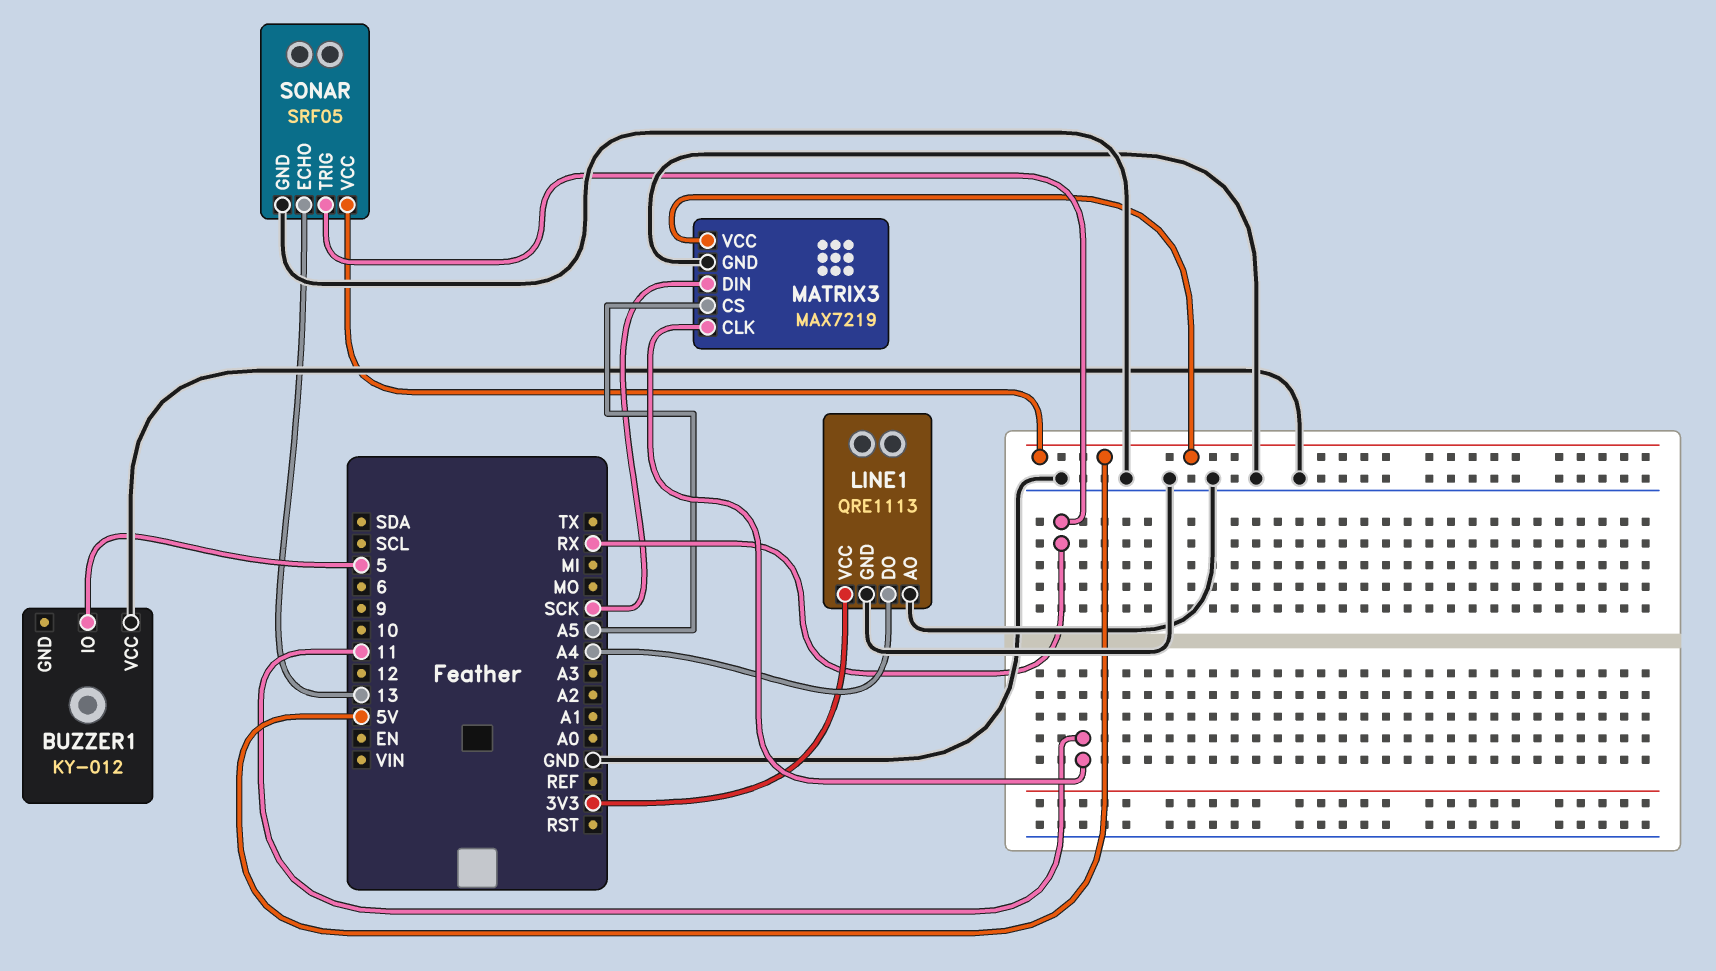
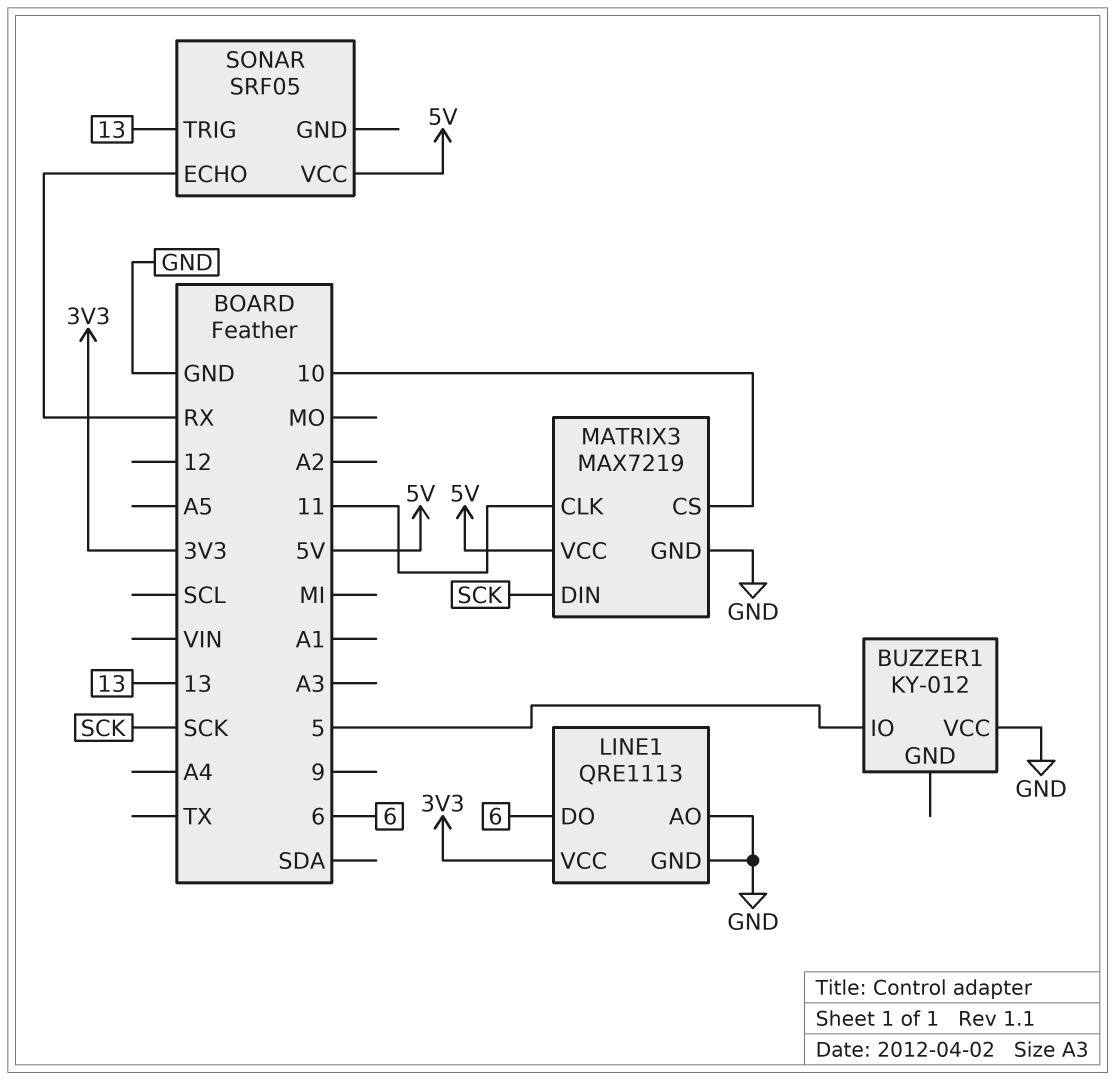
LINE1 pin DO: A4 -> 6
MATRIX3 pin CS: A5 -> 10
SONAR pin ECHO: 13 -> RX
SONAR pin GND: GND -> none
SONAR pin TRIG: RX -> 13

